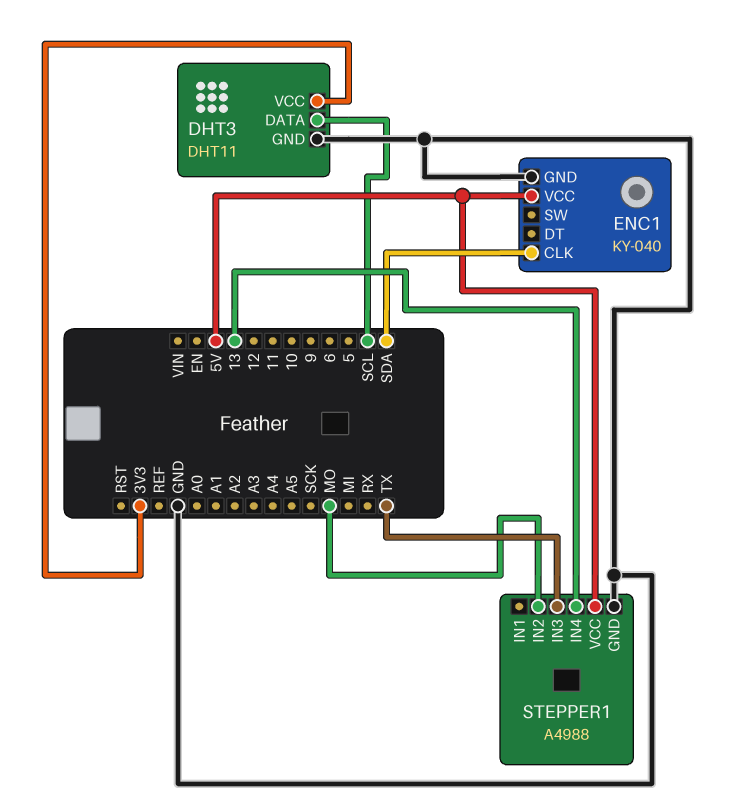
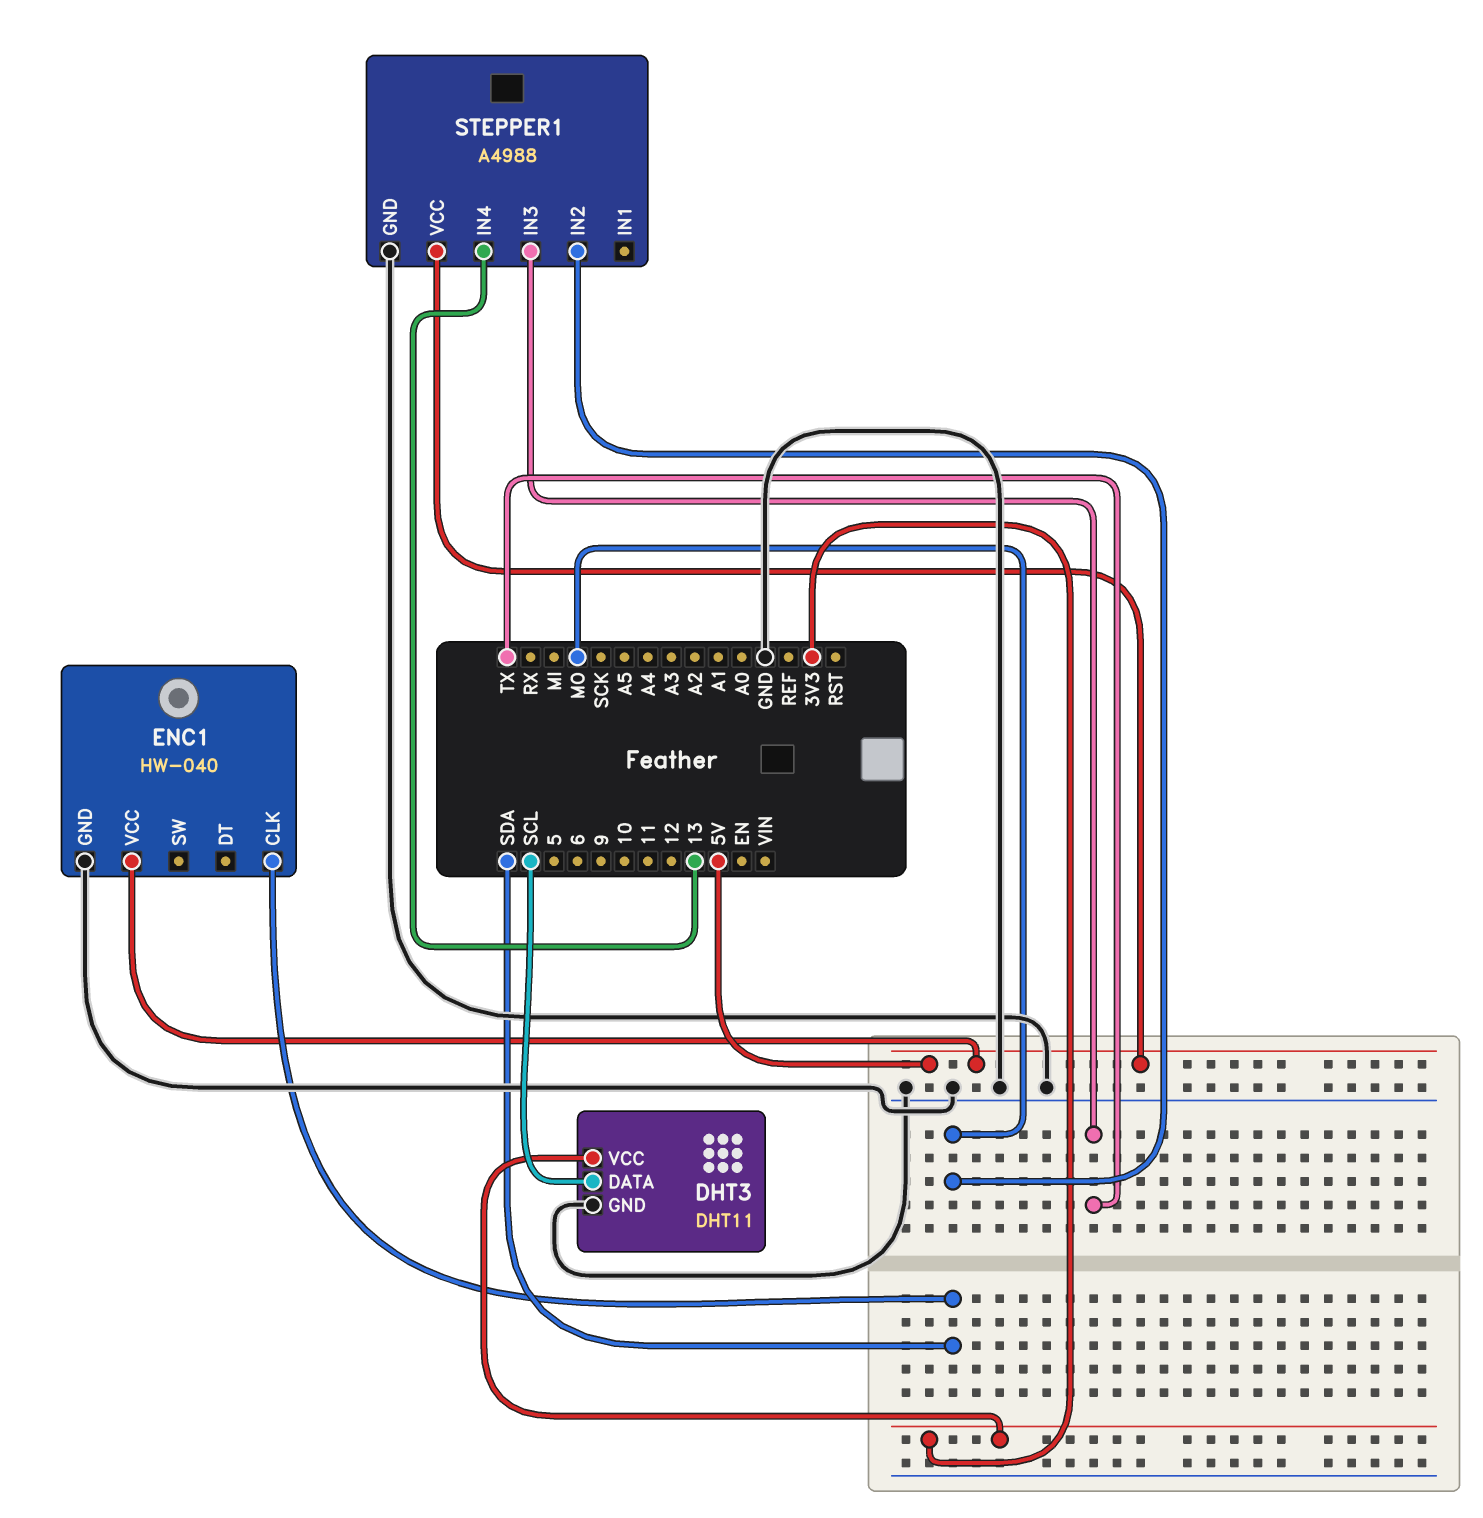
ENC1: KY-040 -> HW-040

